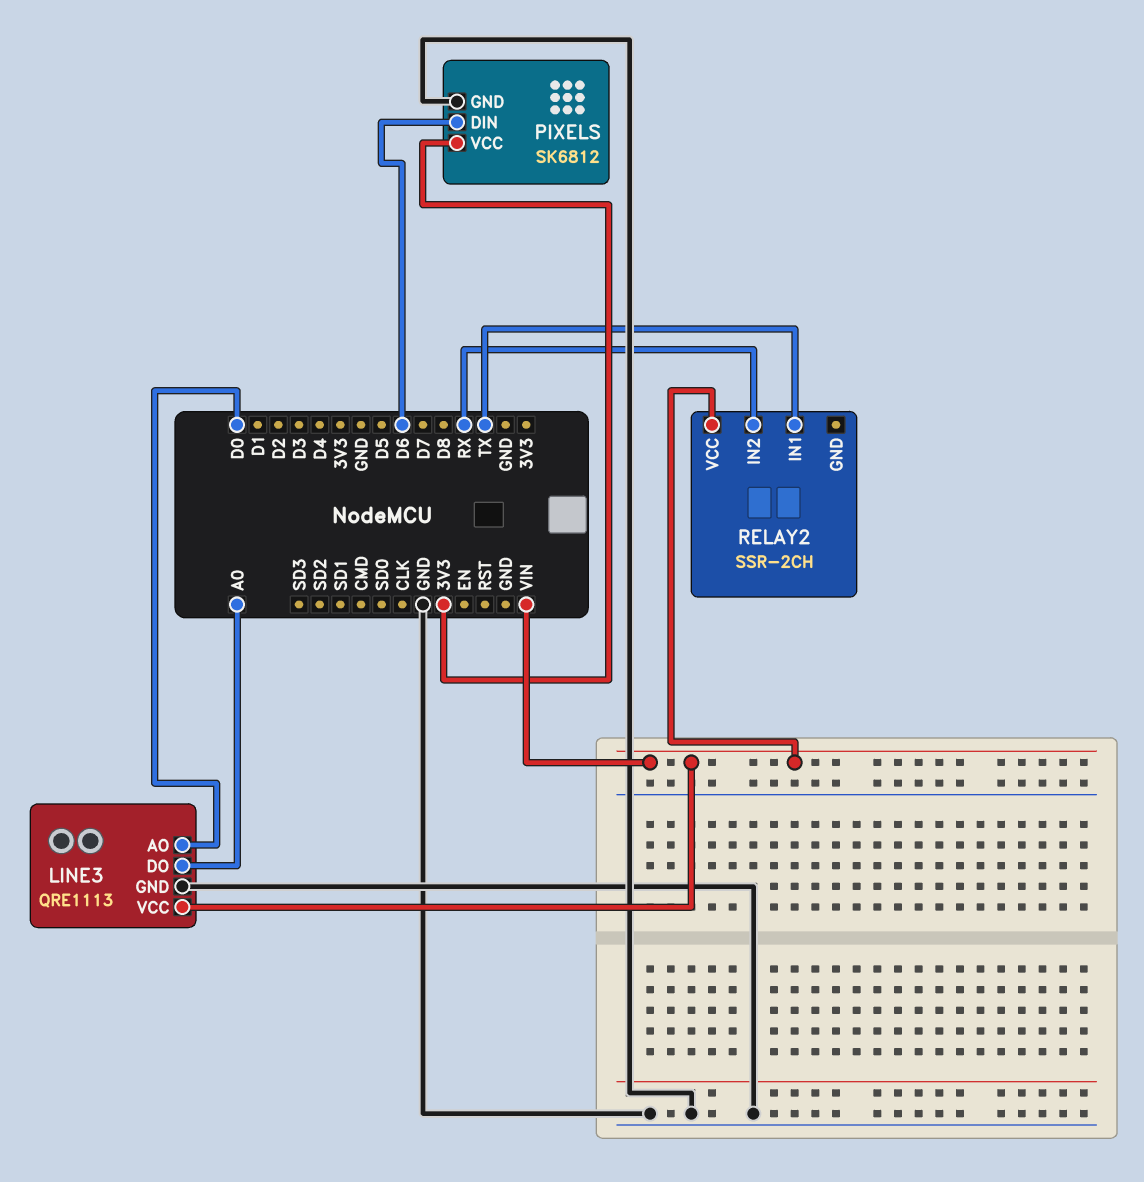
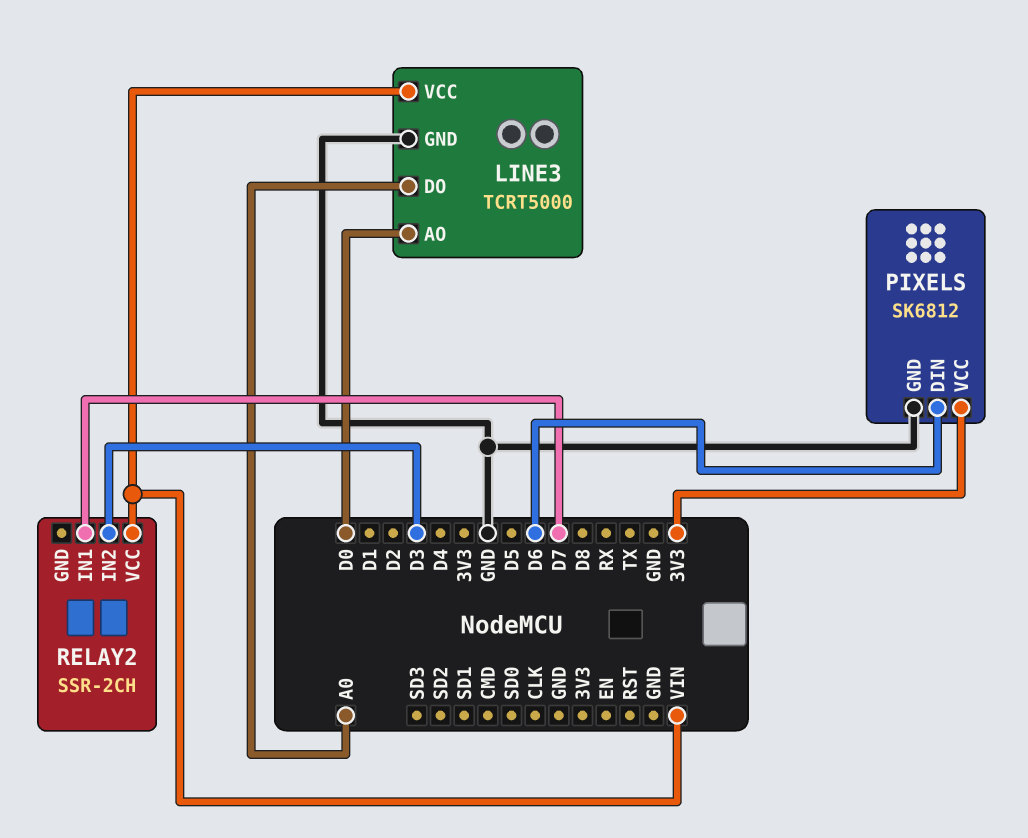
LINE3: QRE1113 -> TCRT5000
RELAY2 pin IN1: TX -> D7
RELAY2 pin IN2: RX -> D3

